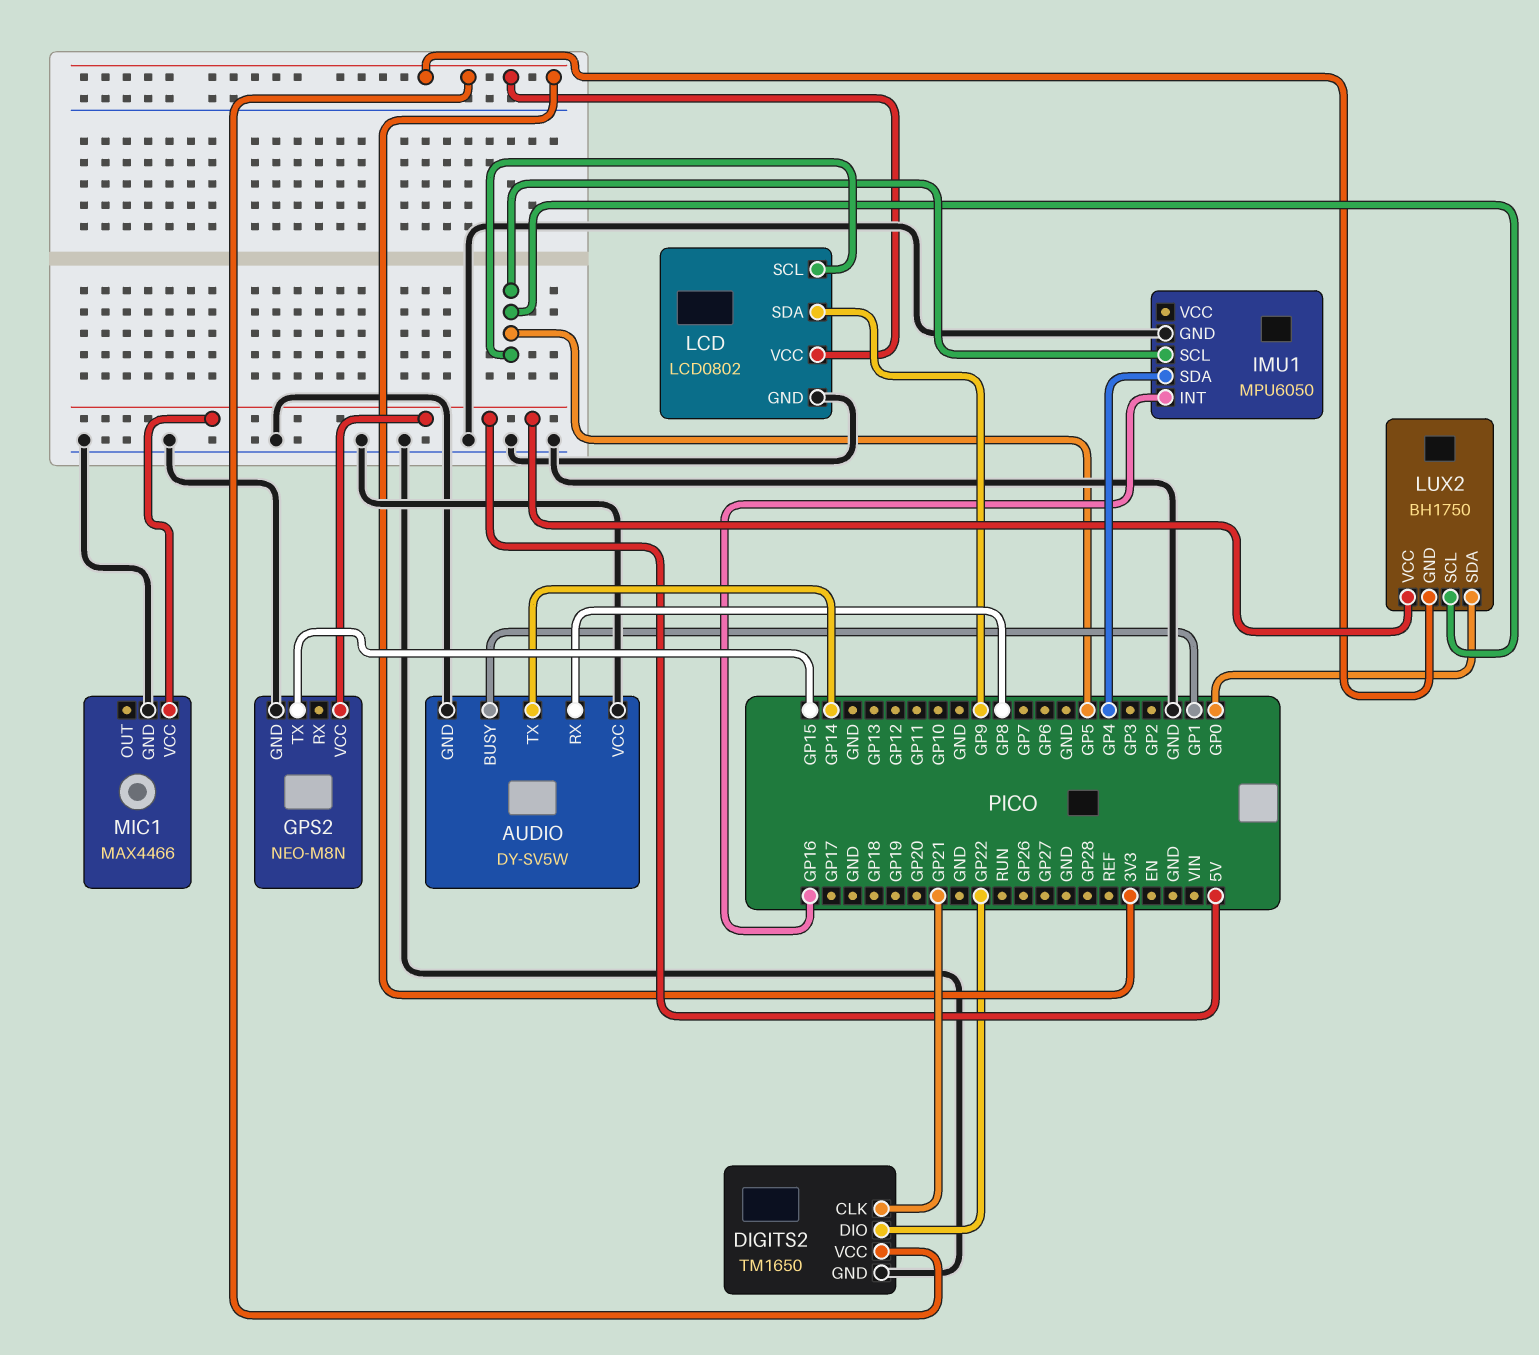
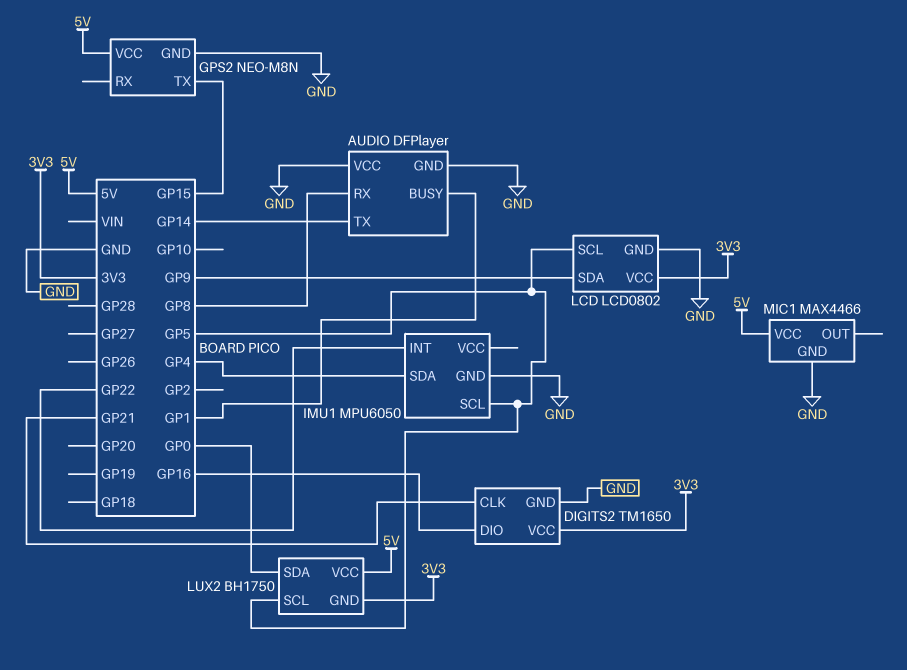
AUDIO: DY-SV5W -> DFPlayer
DIGITS2 pin DIO: GP22 -> GP16
IMU1 pin INT: GP16 -> GP22

